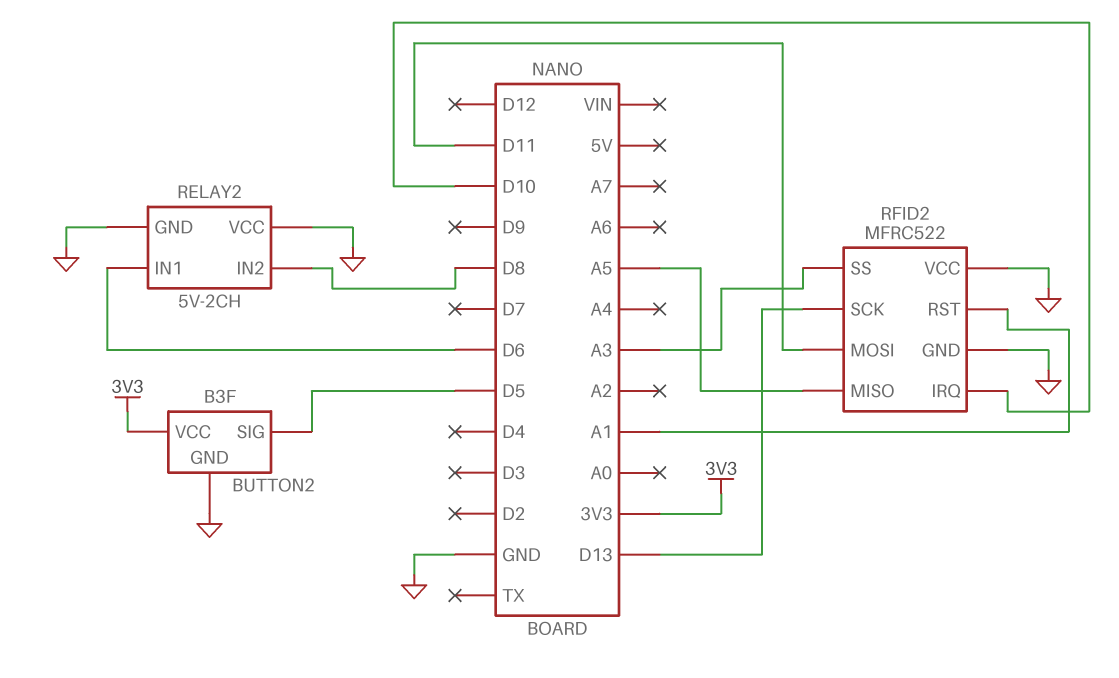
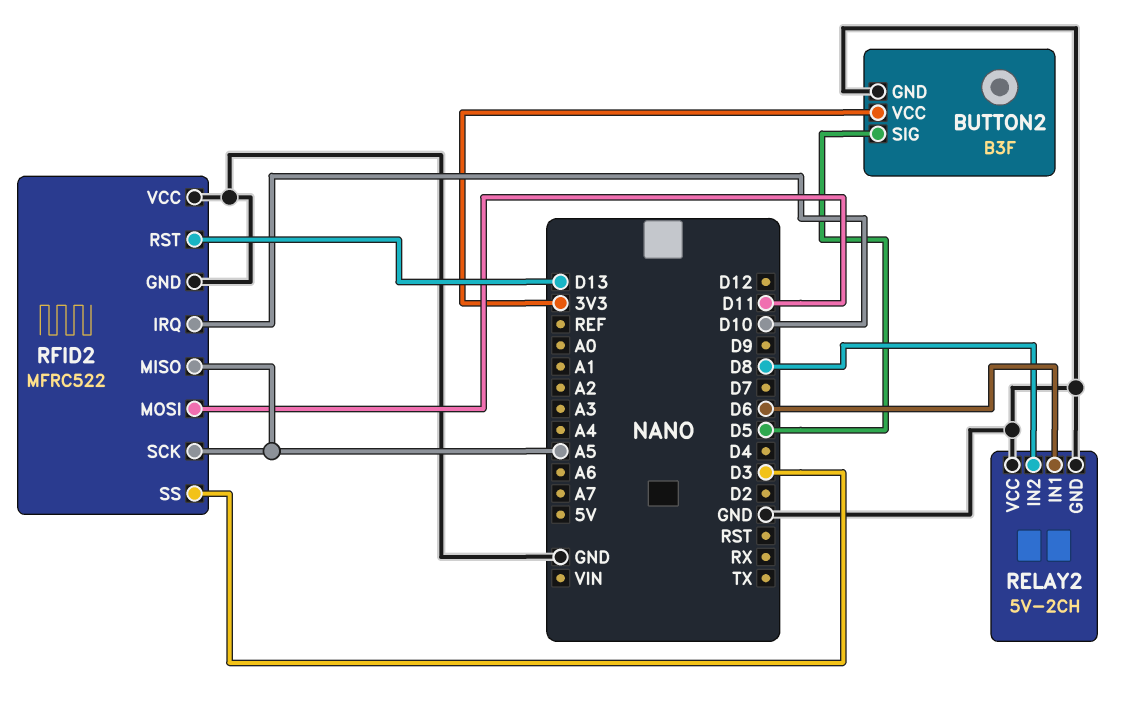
RFID2 pin RST: A1 -> D13
RFID2 pin SCK: D13 -> A5
RFID2 pin SS: A3 -> D3

